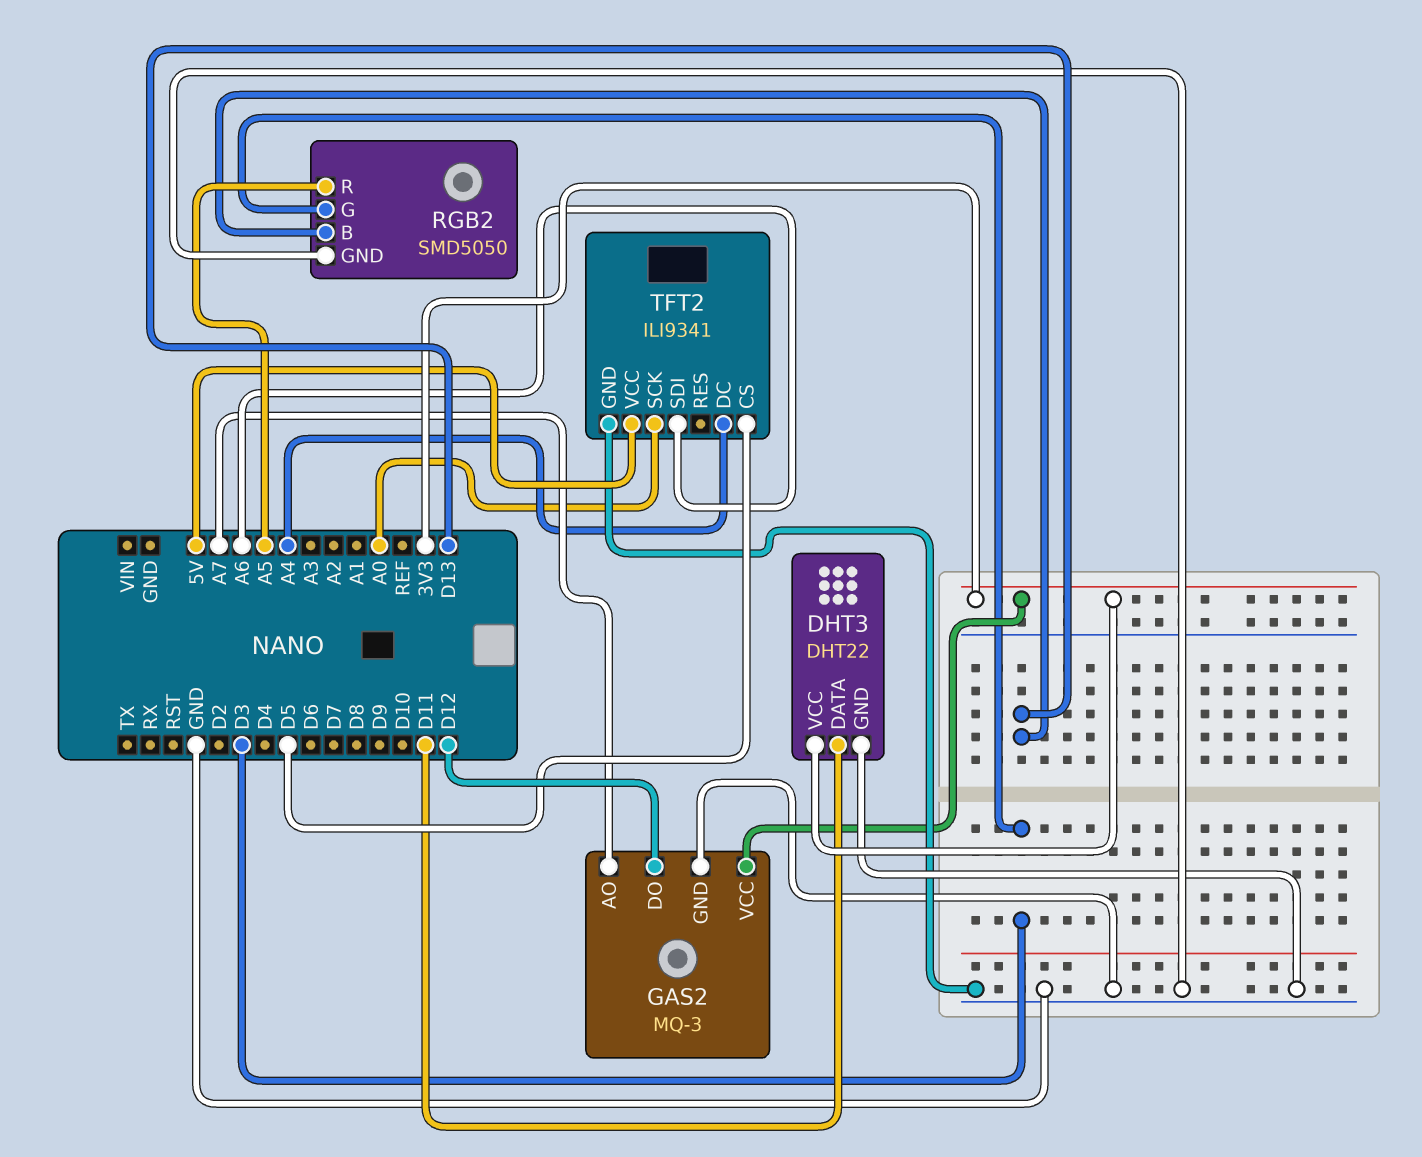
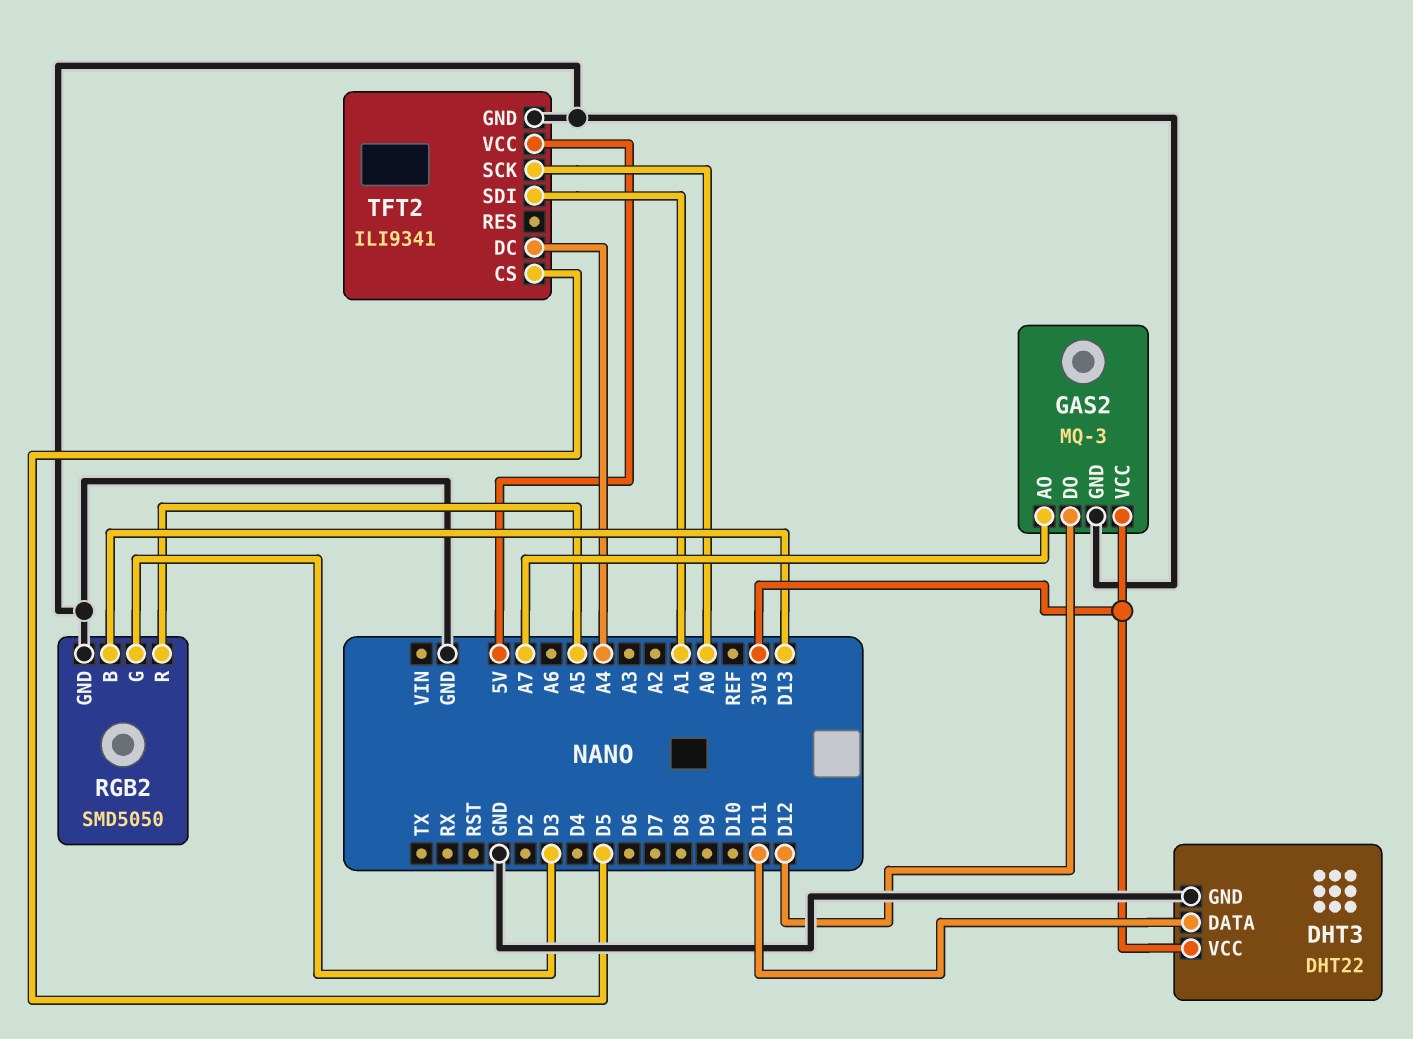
TFT2 pin SDI: A6 -> A1

